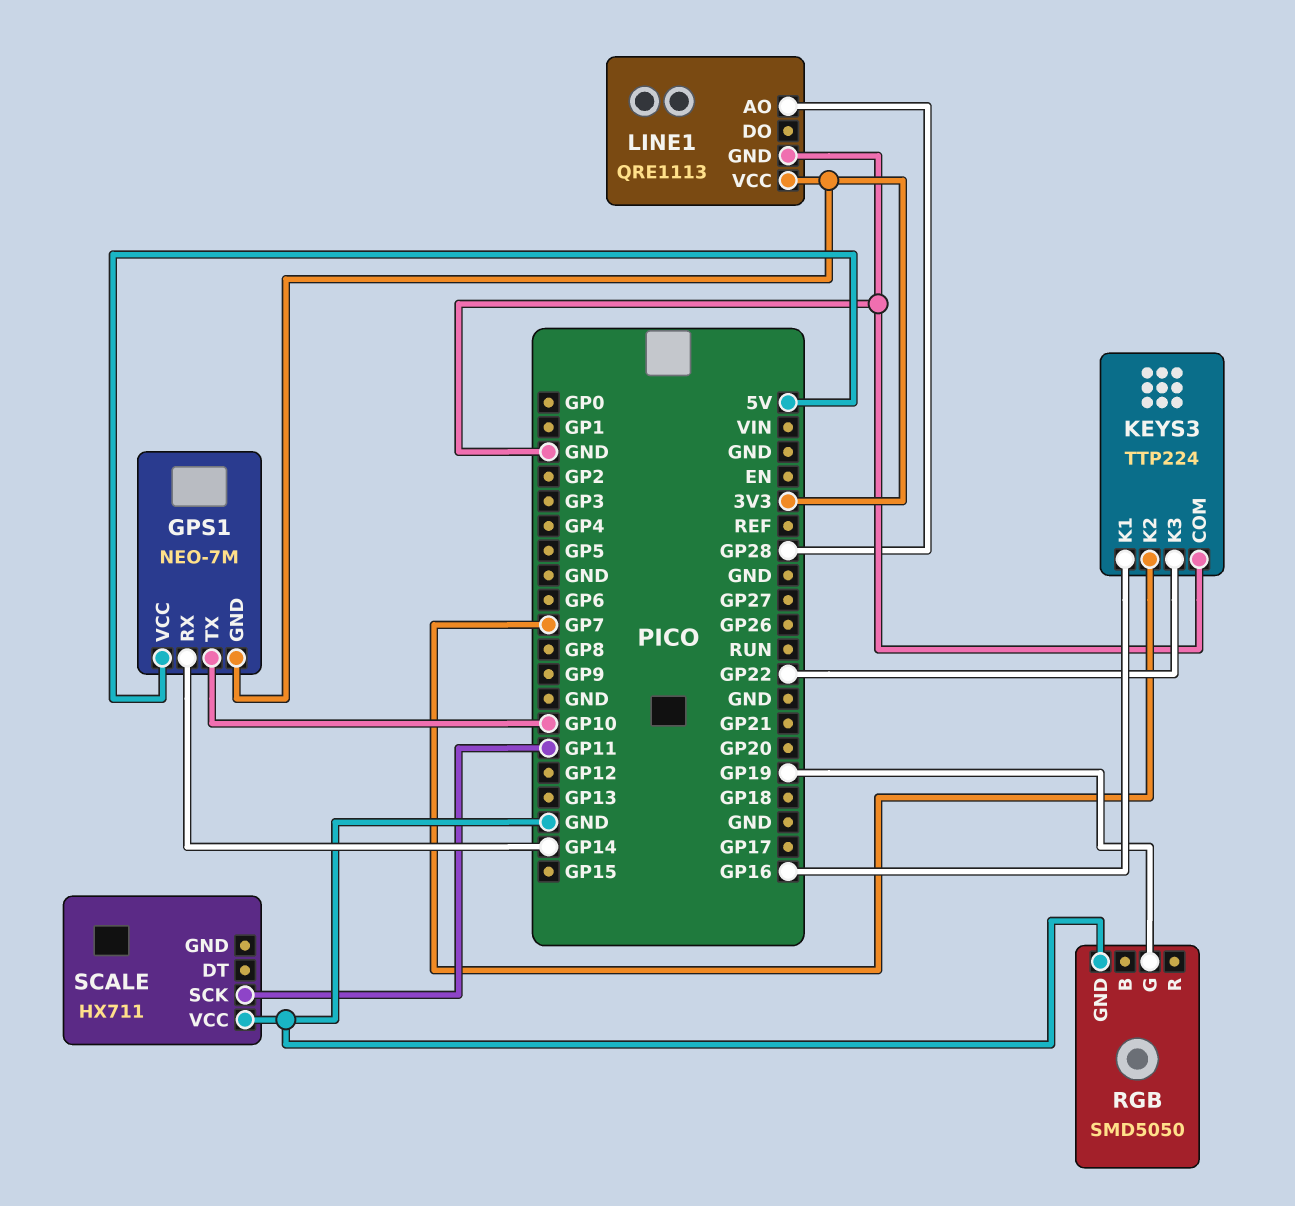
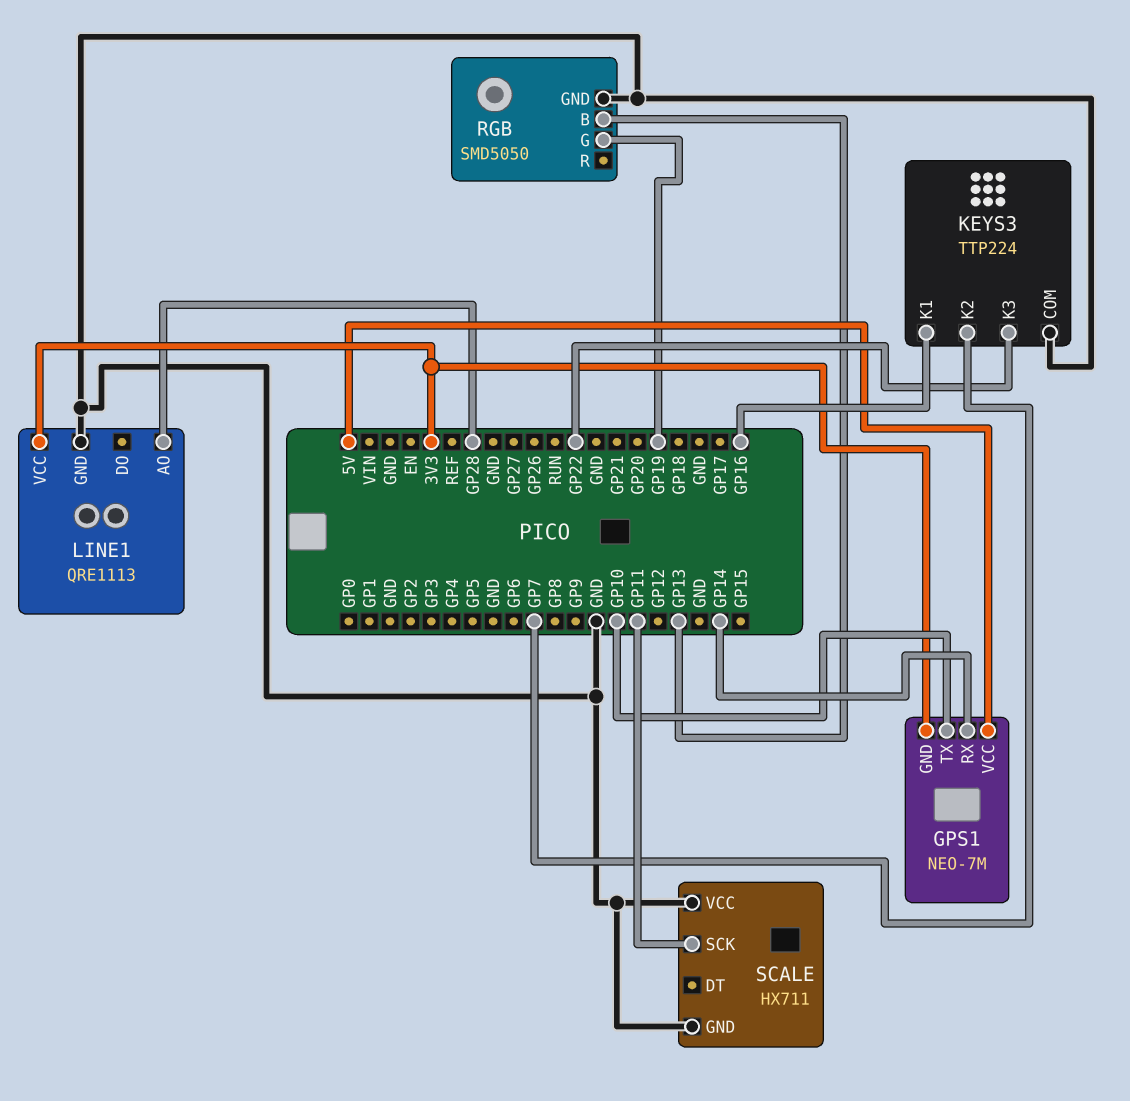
RGB pin B: none -> GP13
SCALE pin GND: none -> GND

